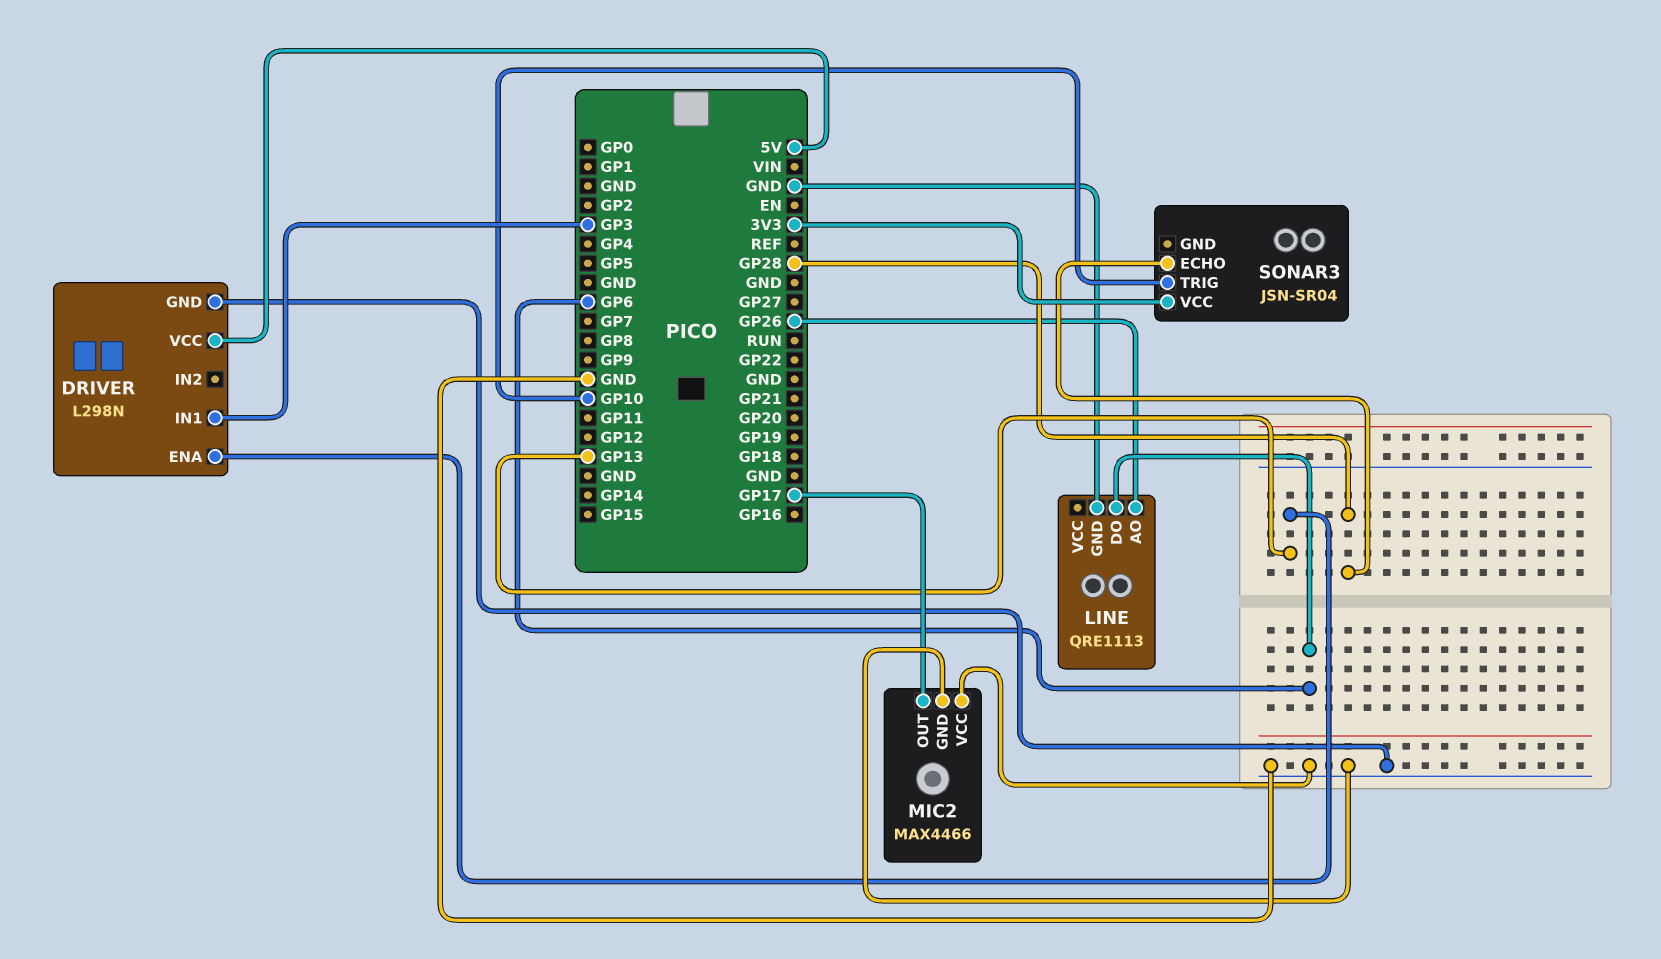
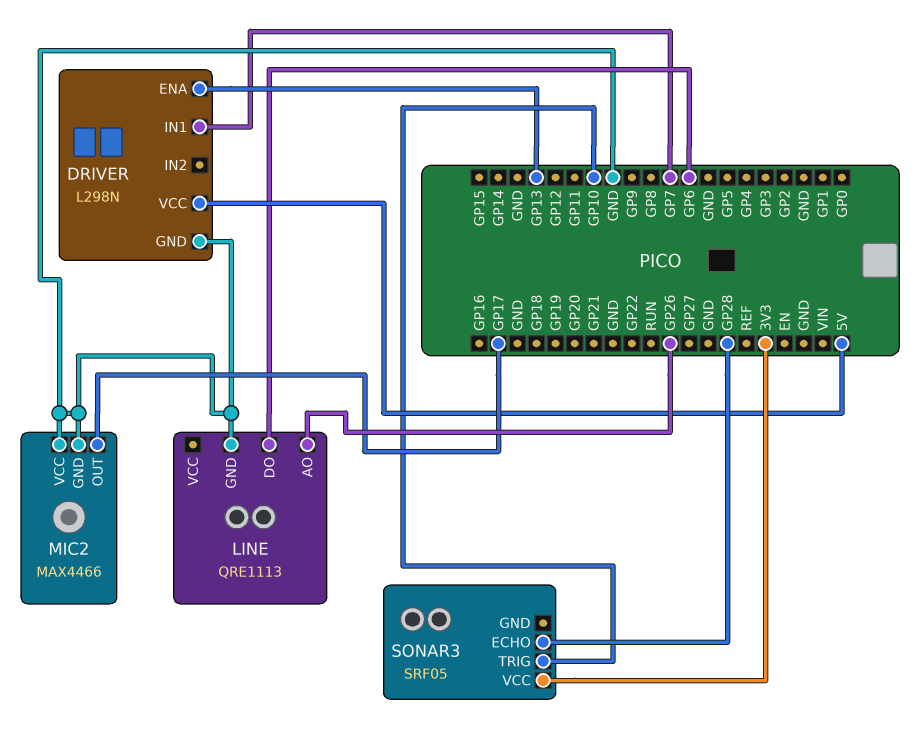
DRIVER pin IN1: GP3 -> GP7
SONAR3: JSN-SR04 -> SRF05

